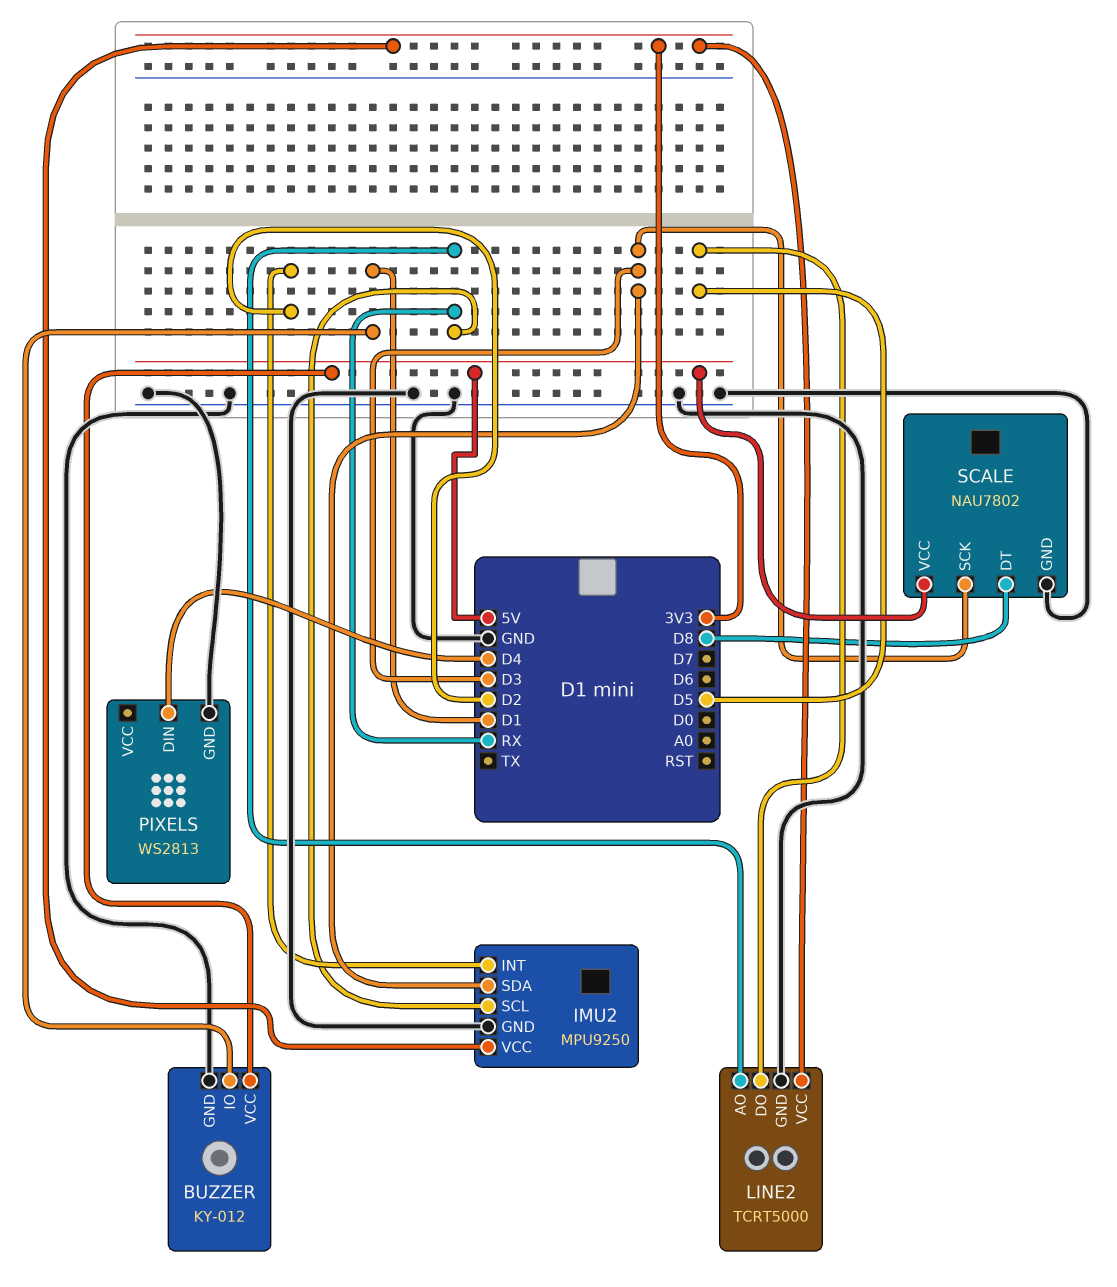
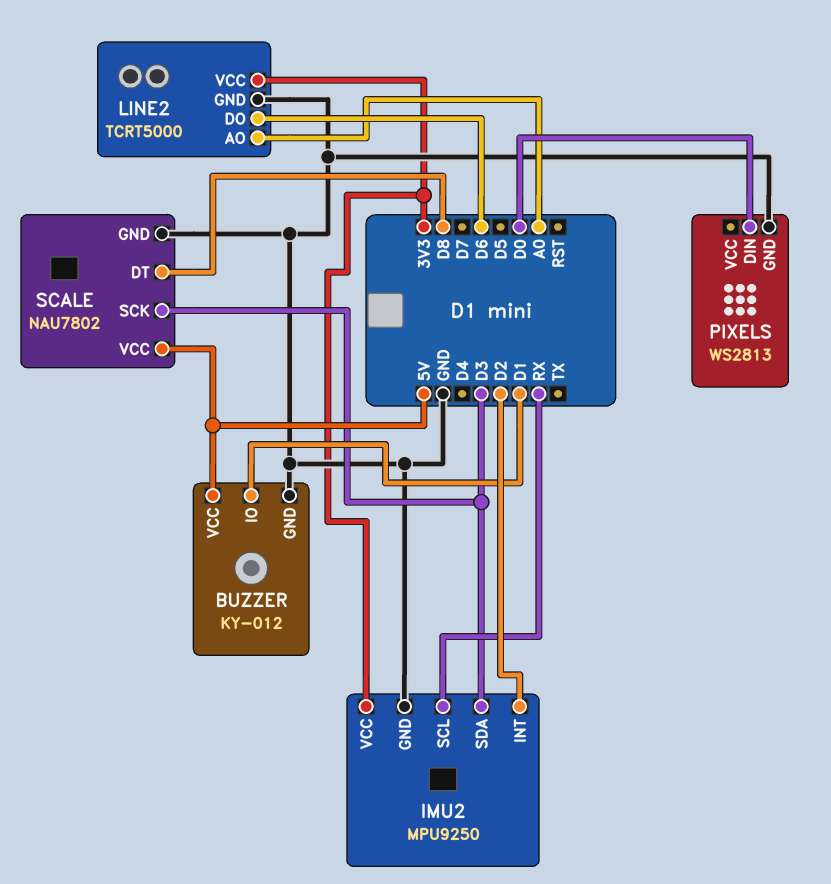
LINE2 pin AO: RX -> A0
LINE2 pin DO: D5 -> D6
PIXELS pin DIN: D4 -> D0

